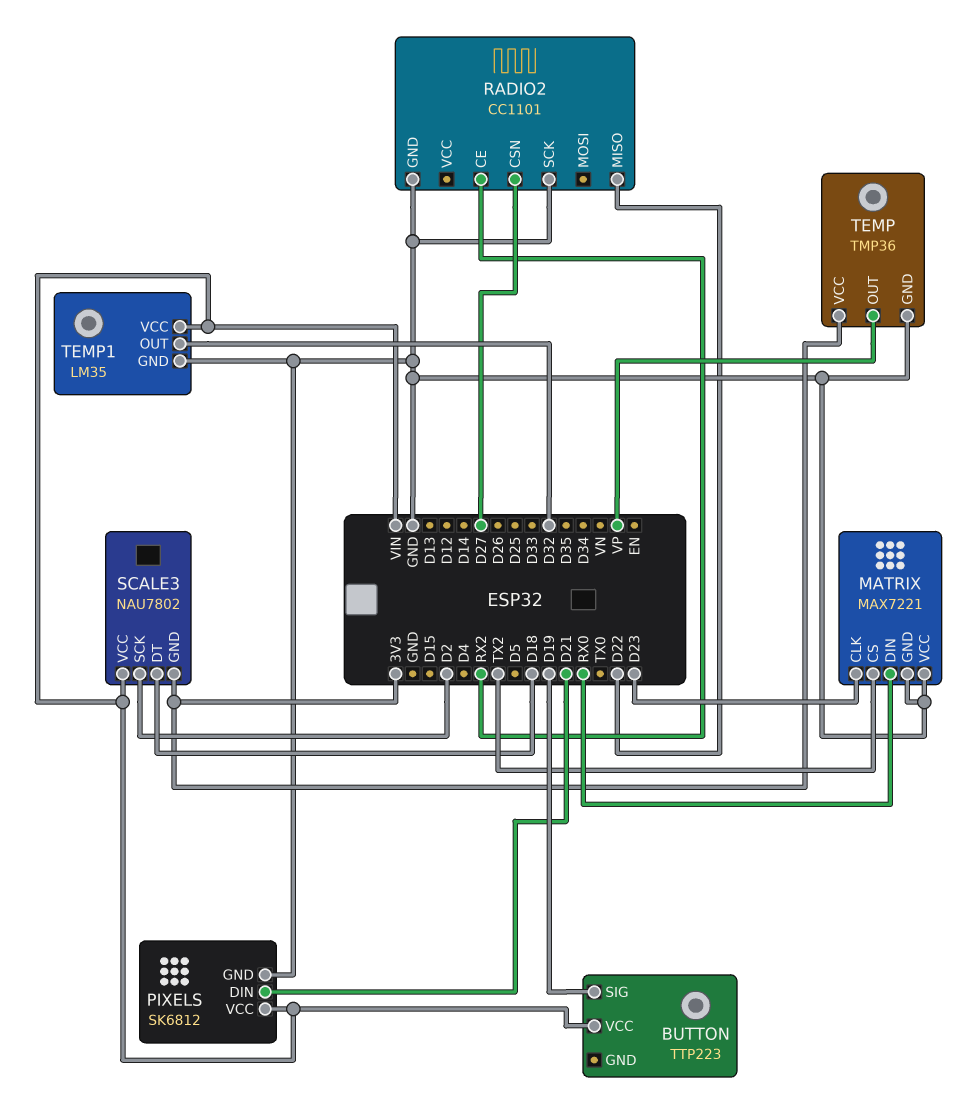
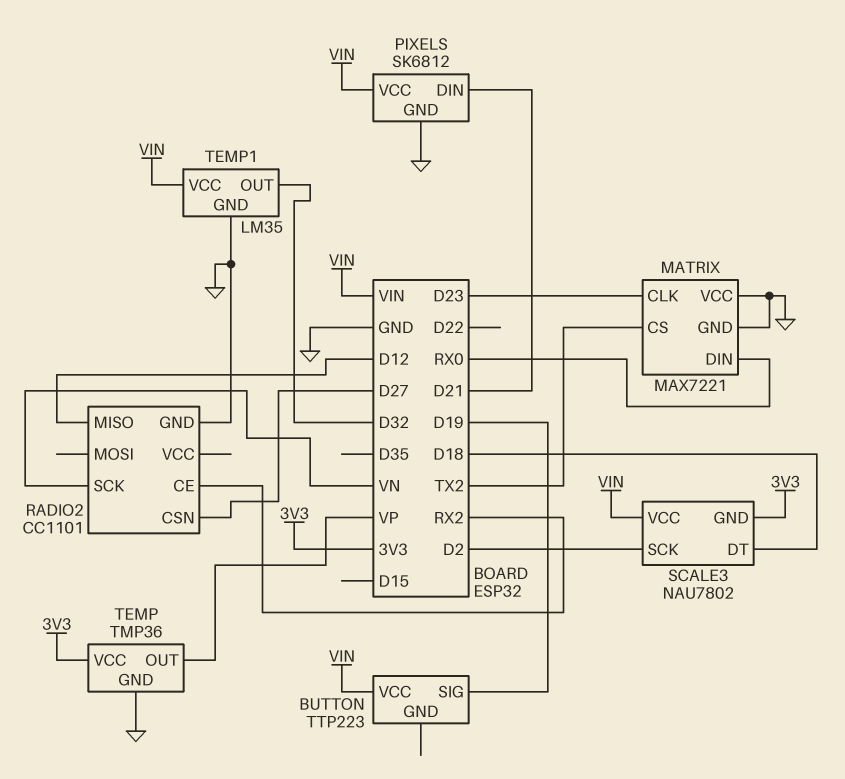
RADIO2 pin MISO: D22 -> D12
RADIO2 pin SCK: GND -> VN

